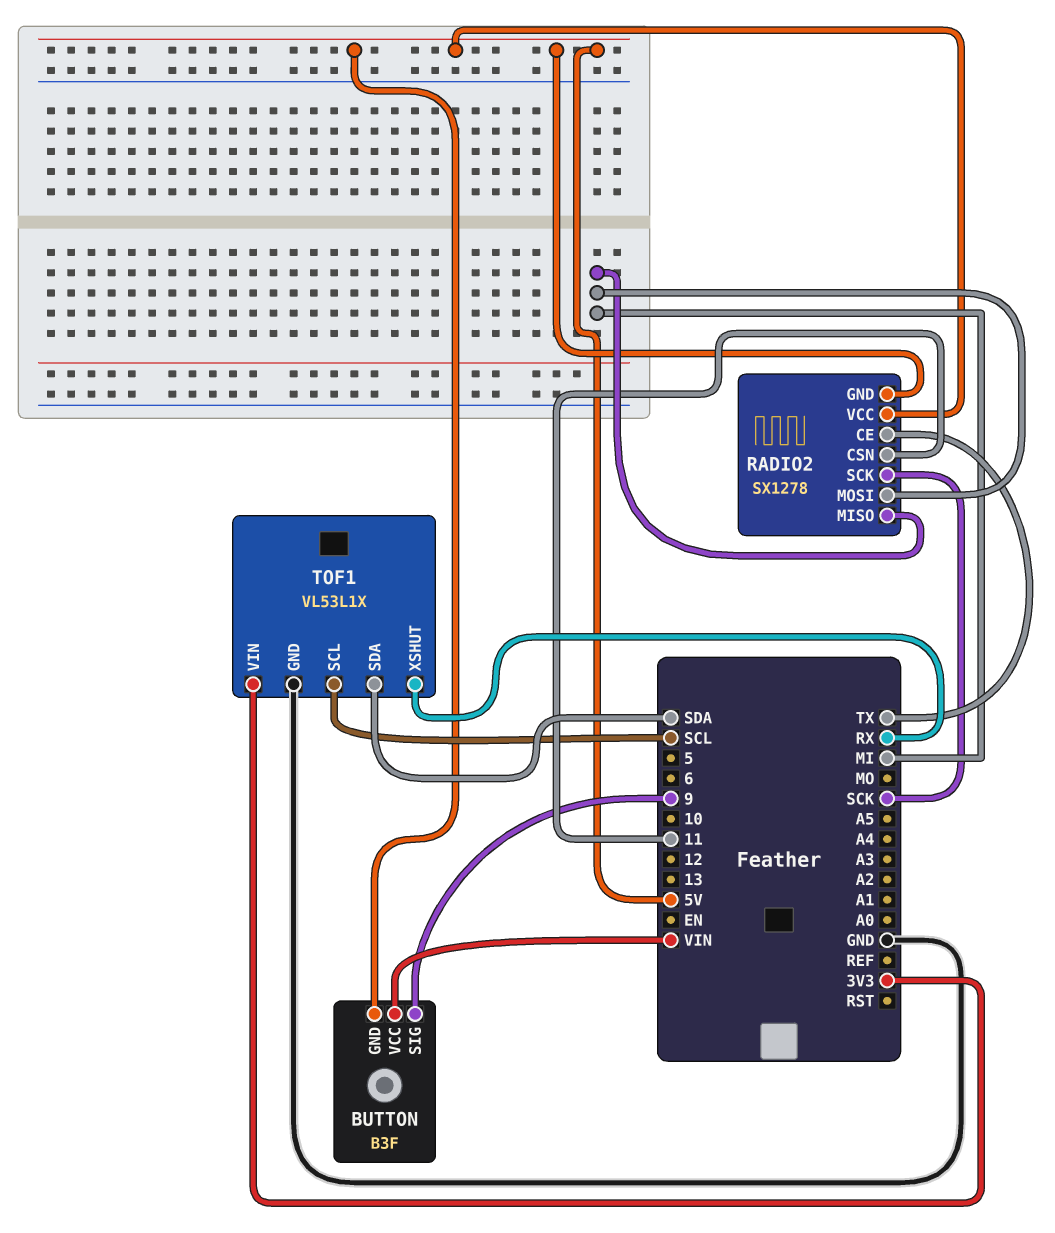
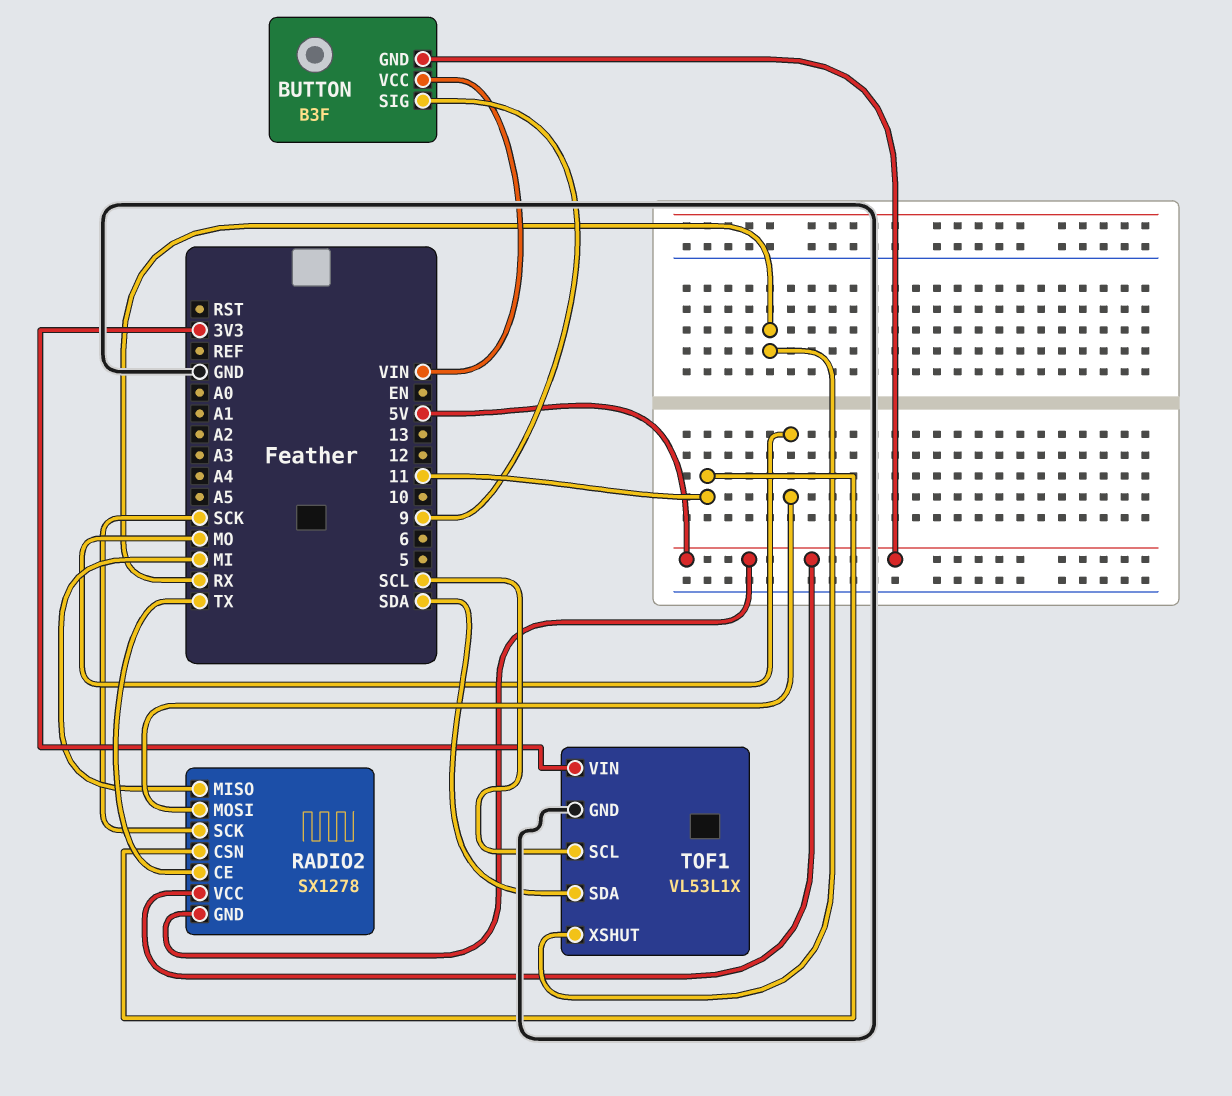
RADIO2 pin MOSI: MI -> MO

